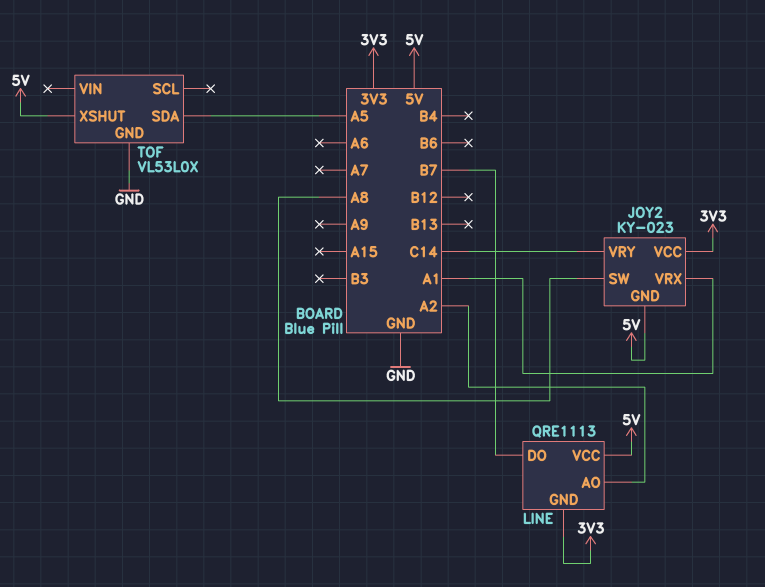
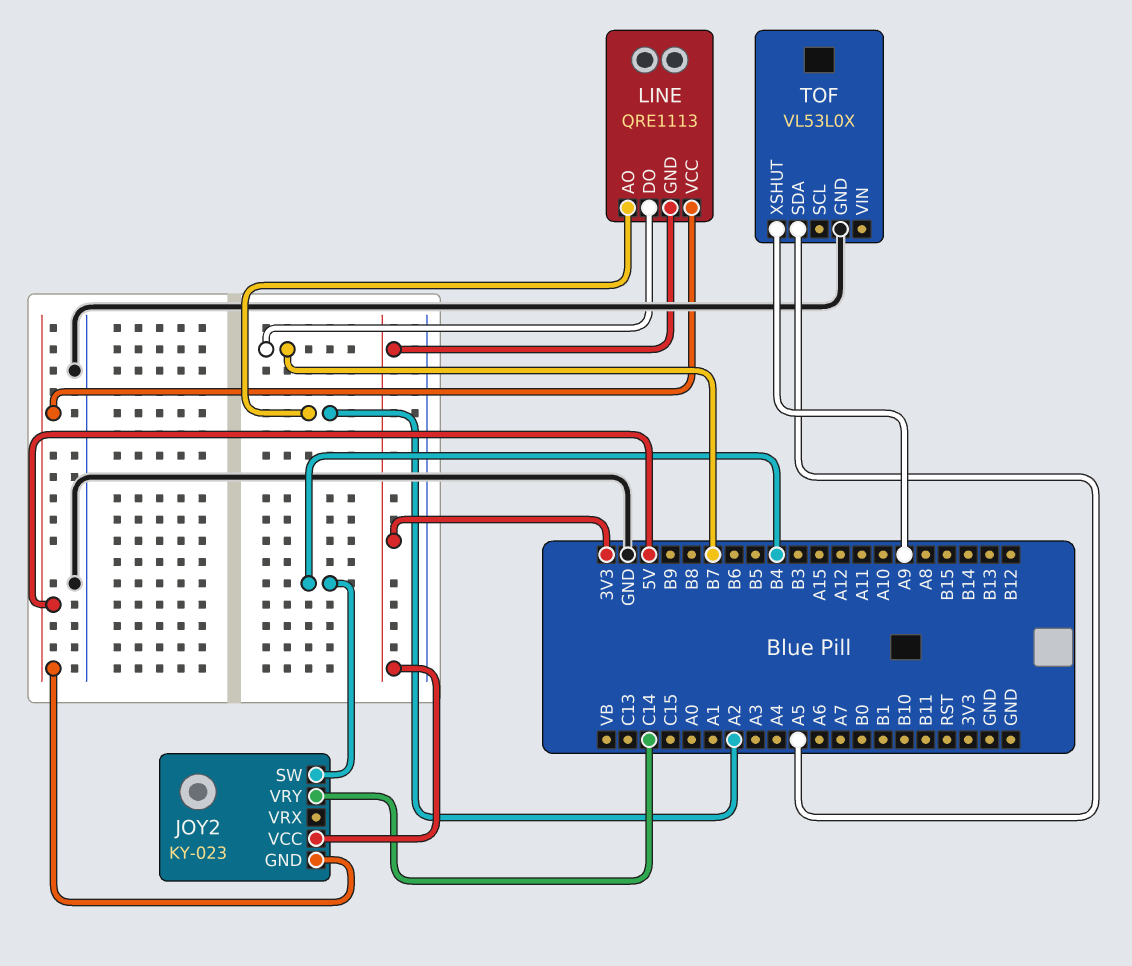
JOY2 pin SW: A8 -> B4
JOY2 pin VRX: A1 -> none
TOF pin XSHUT: 5V -> A9

